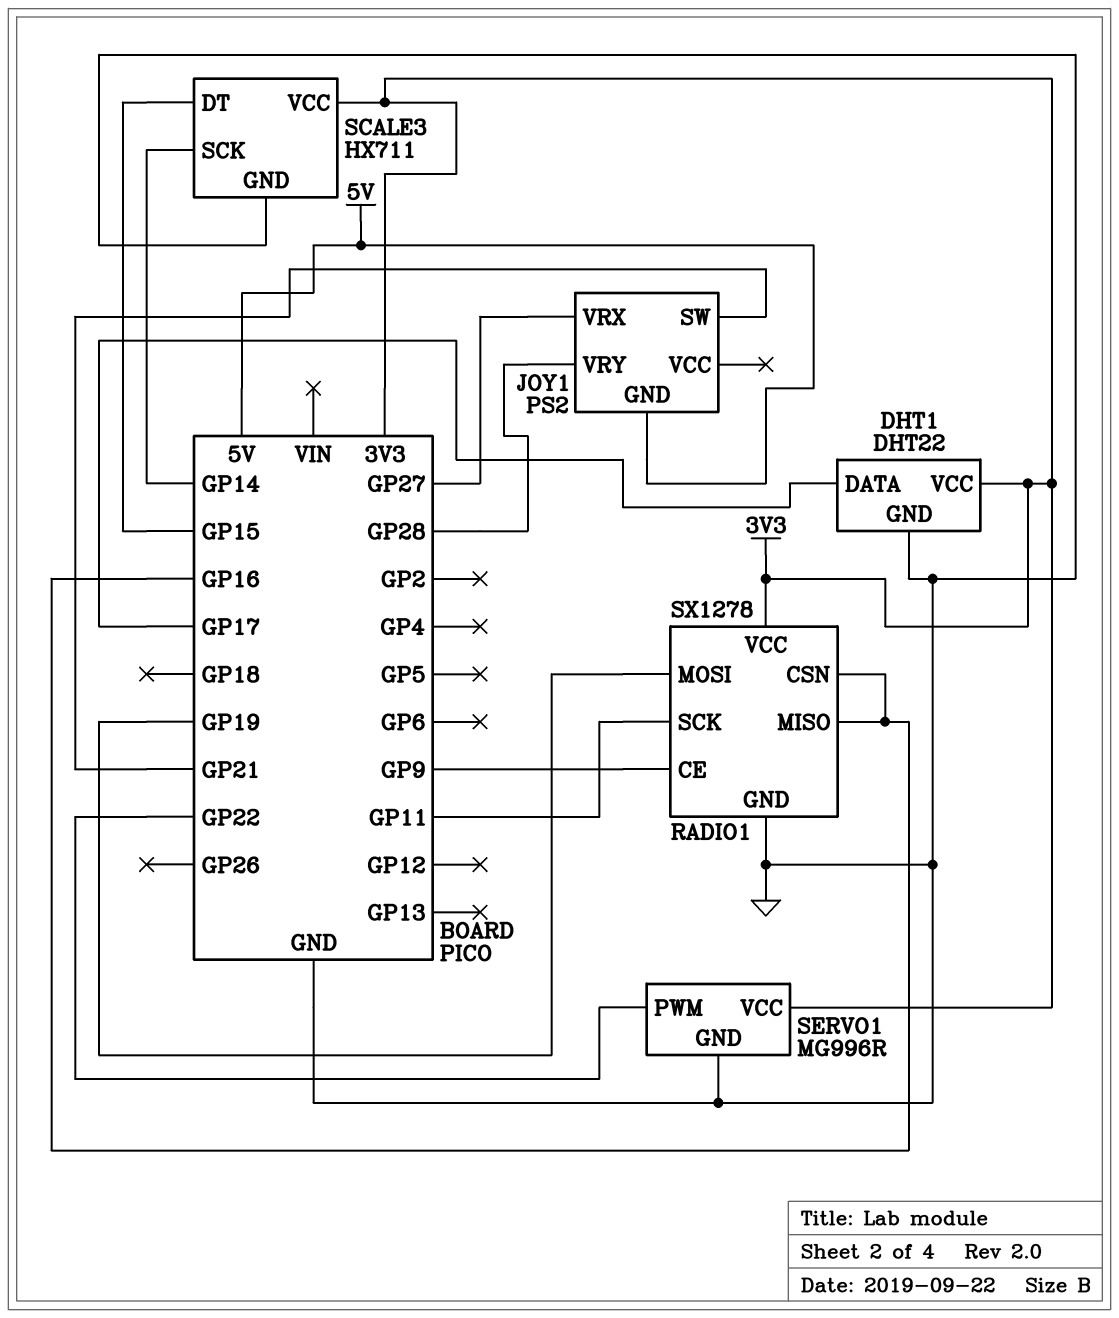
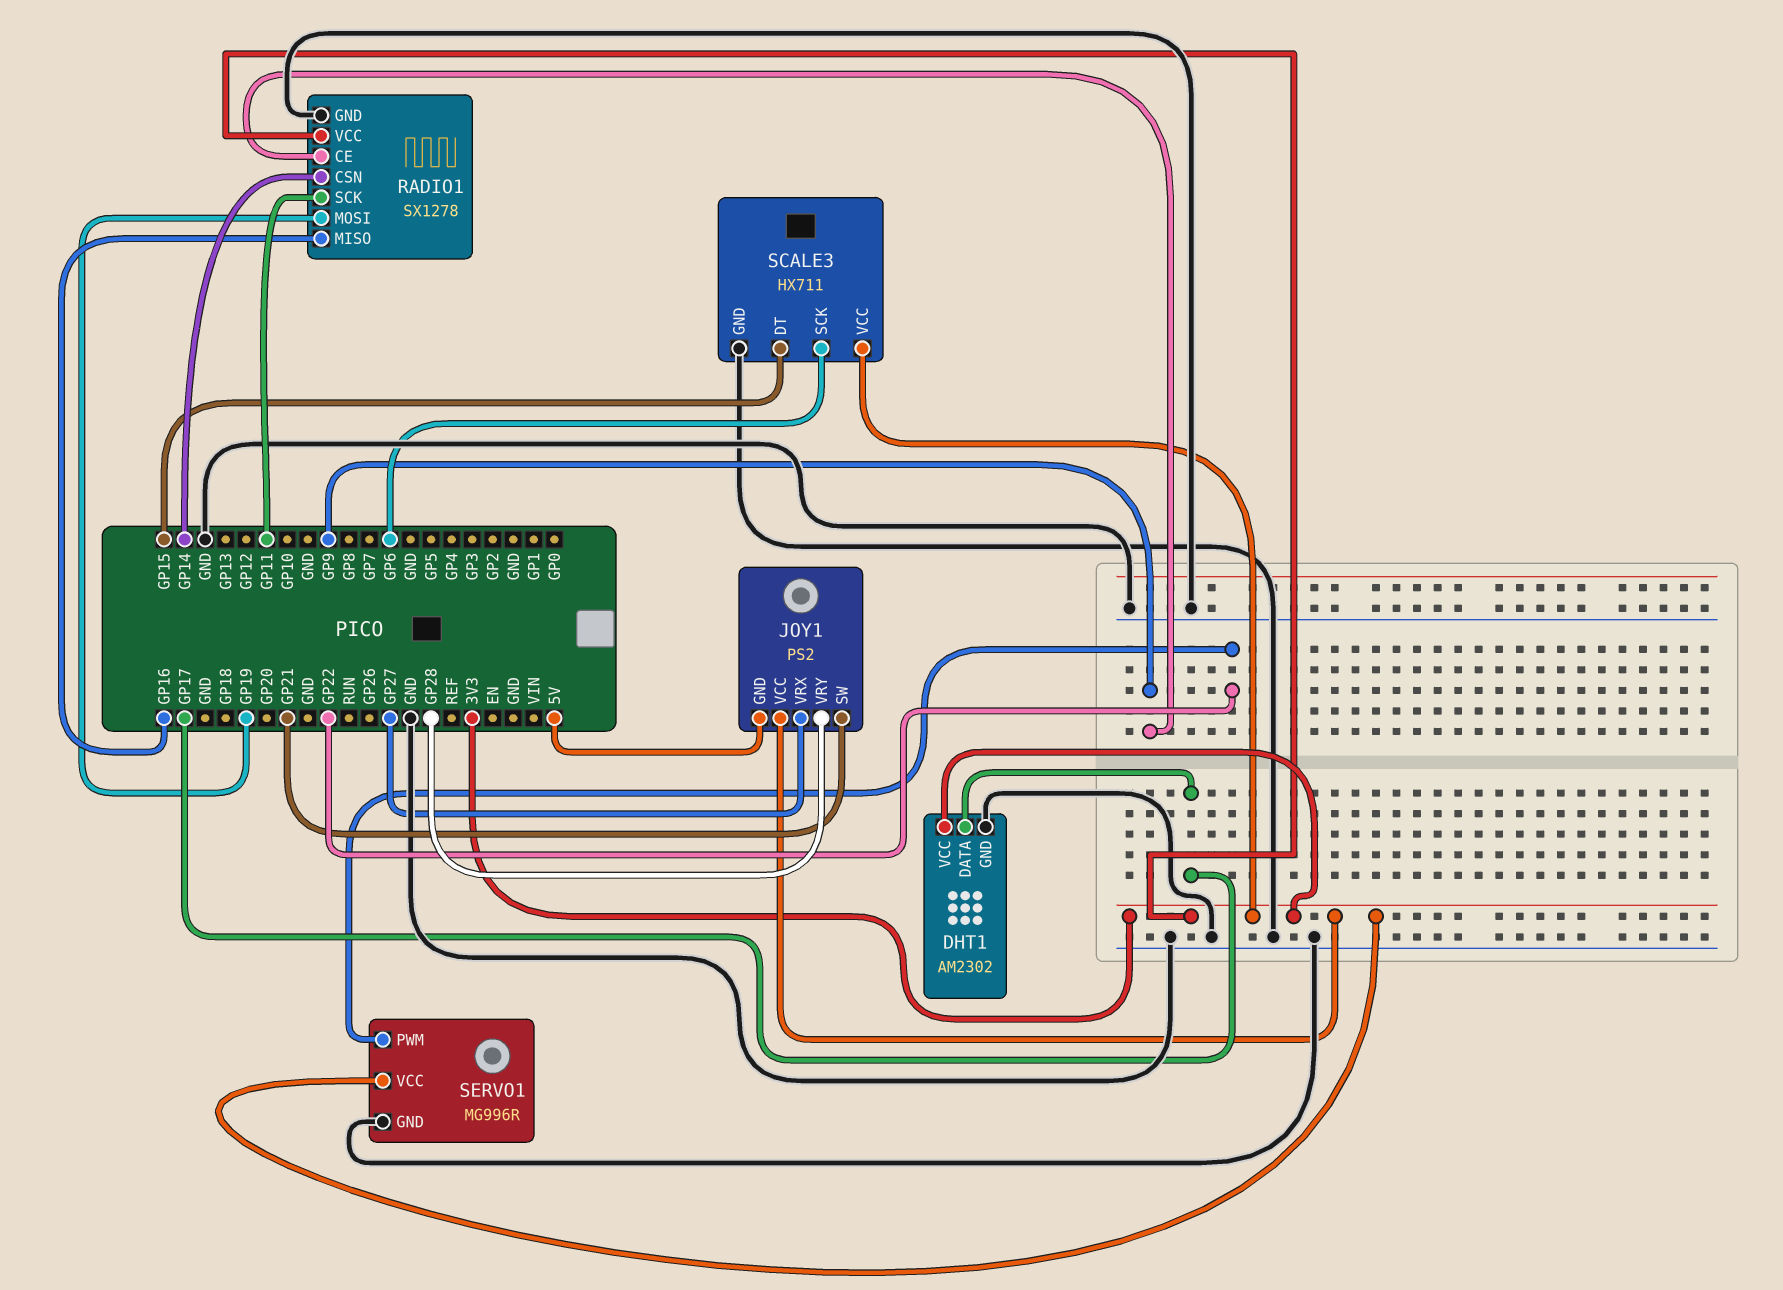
DHT1: DHT22 -> AM2302
JOY1 pin VCC: none -> 3V3
RADIO1 pin CSN: GP16 -> GP14
SCALE3 pin SCK: GP14 -> GP6

